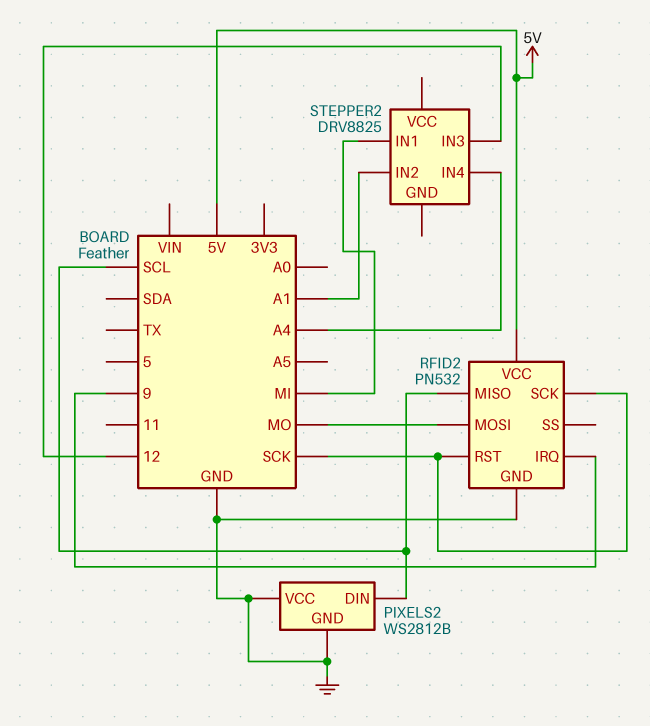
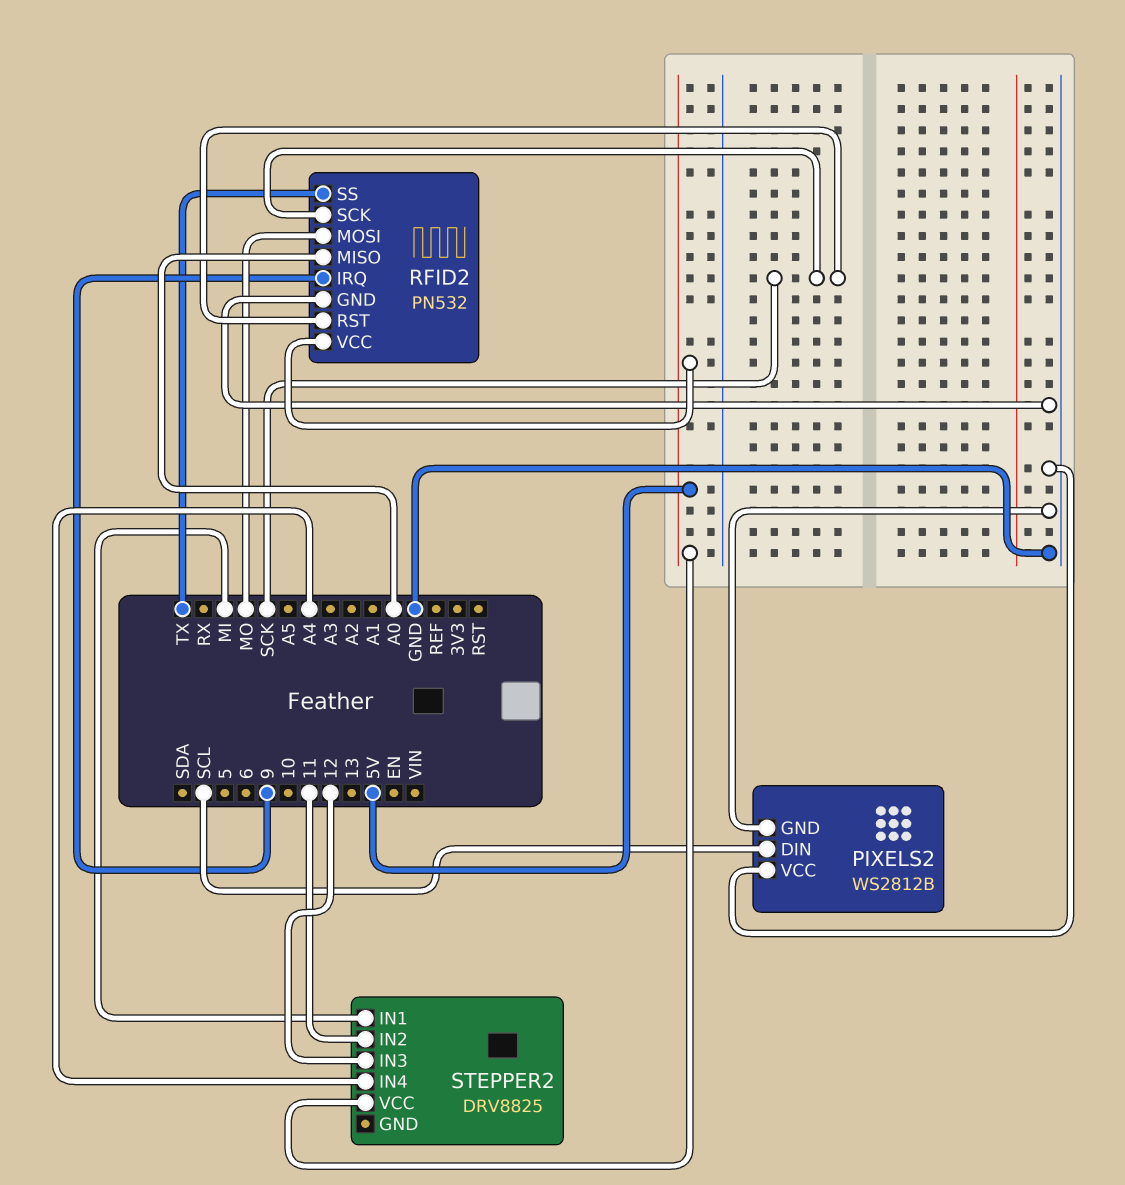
RFID2 pin MISO: SCL -> A0
RFID2 pin SS: none -> TX
STEPPER2 pin IN2: A1 -> 11
STEPPER2 pin VCC: none -> 5V

